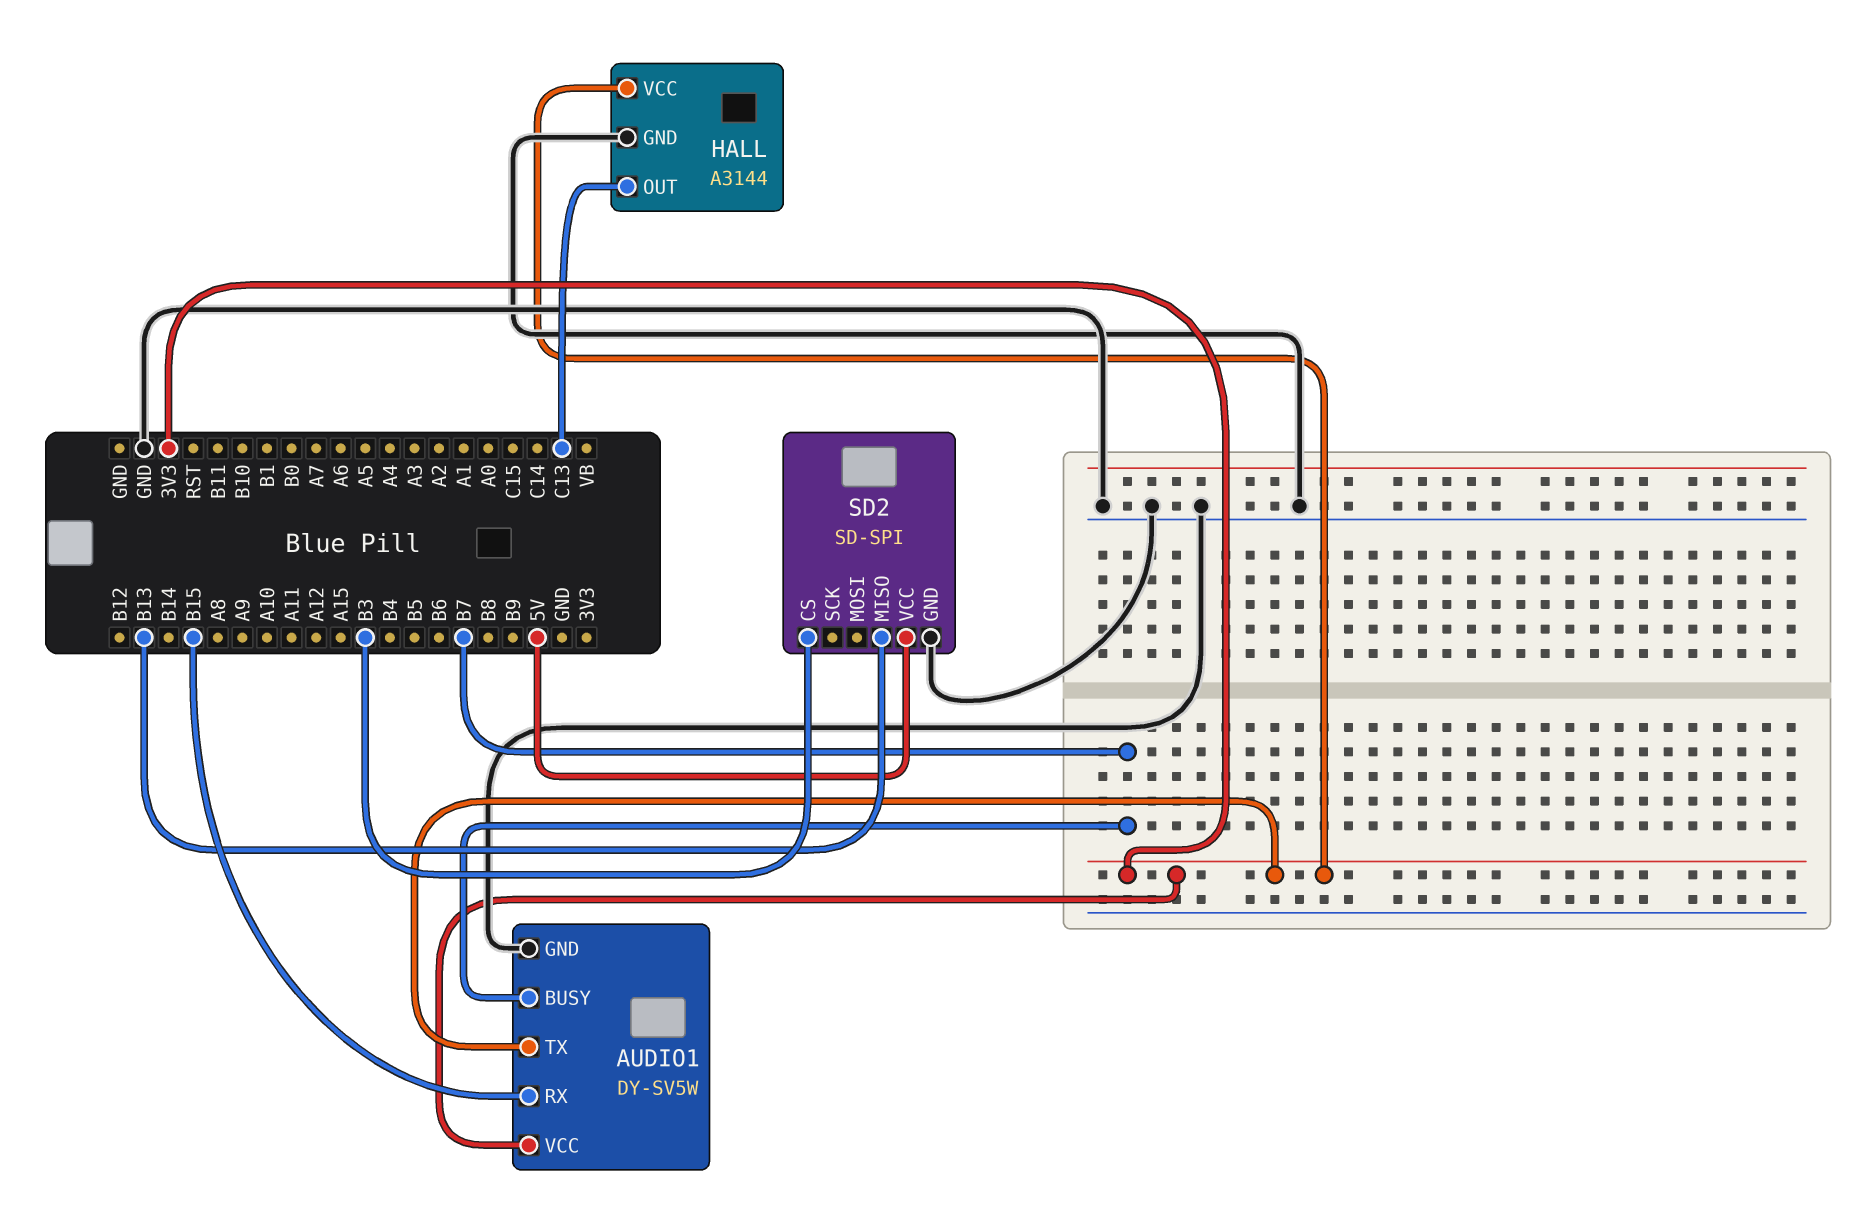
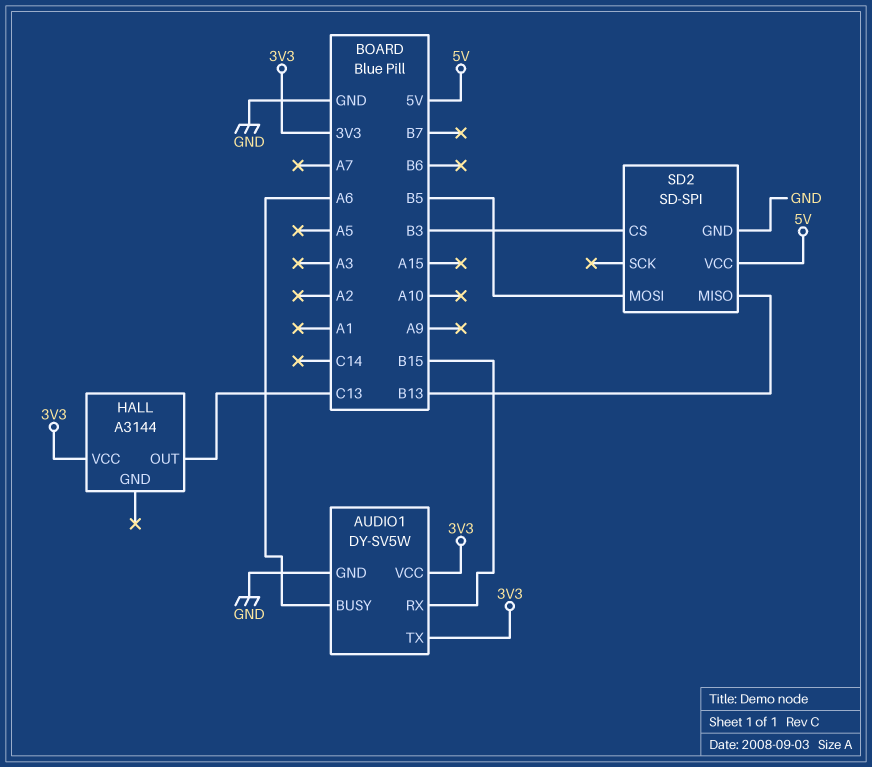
AUDIO1 pin BUSY: B7 -> A6
HALL pin GND: GND -> none
SD2 pin MOSI: none -> B5

